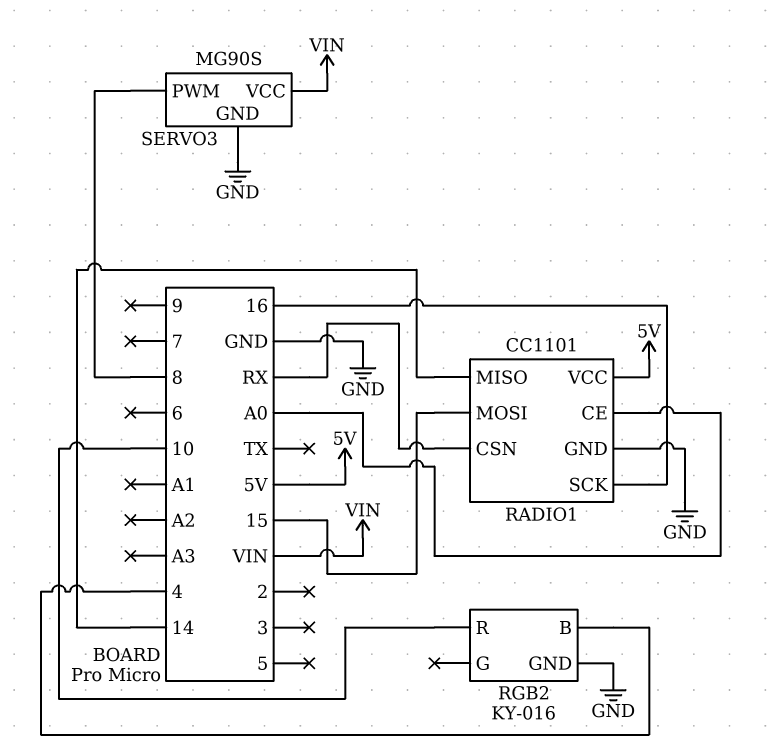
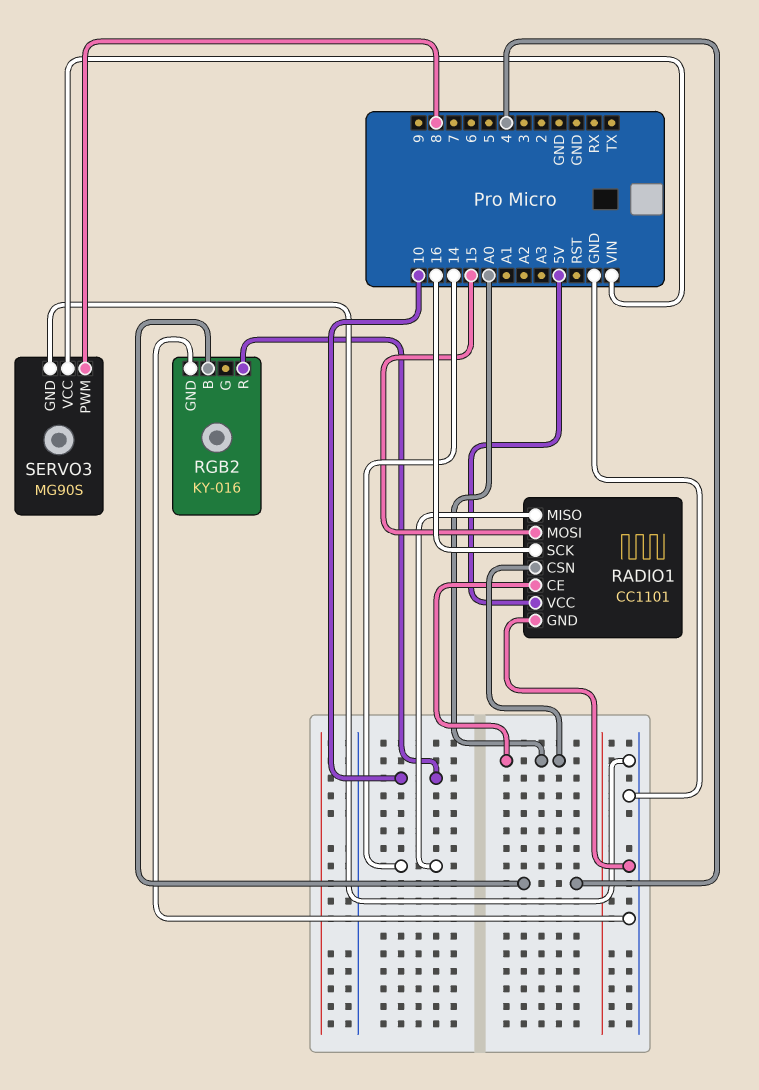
RADIO1 pin CSN: RX -> A0

